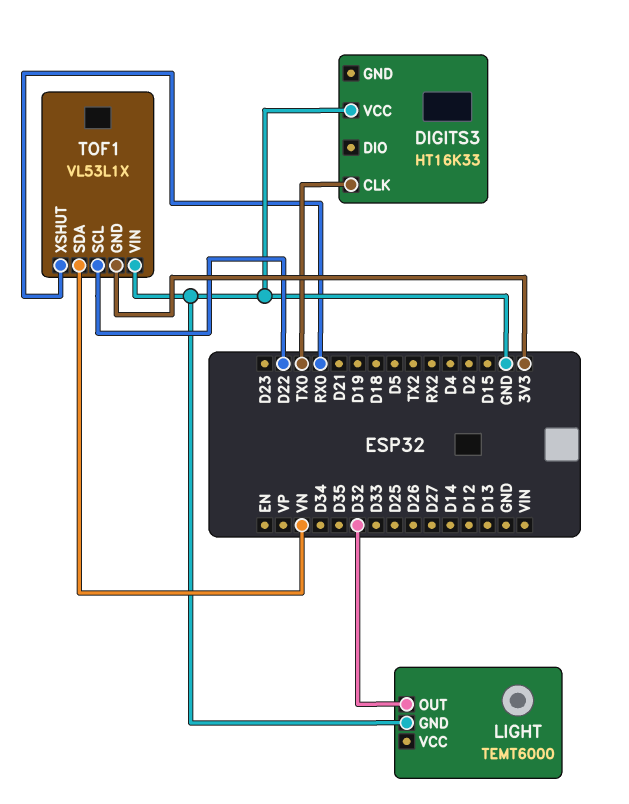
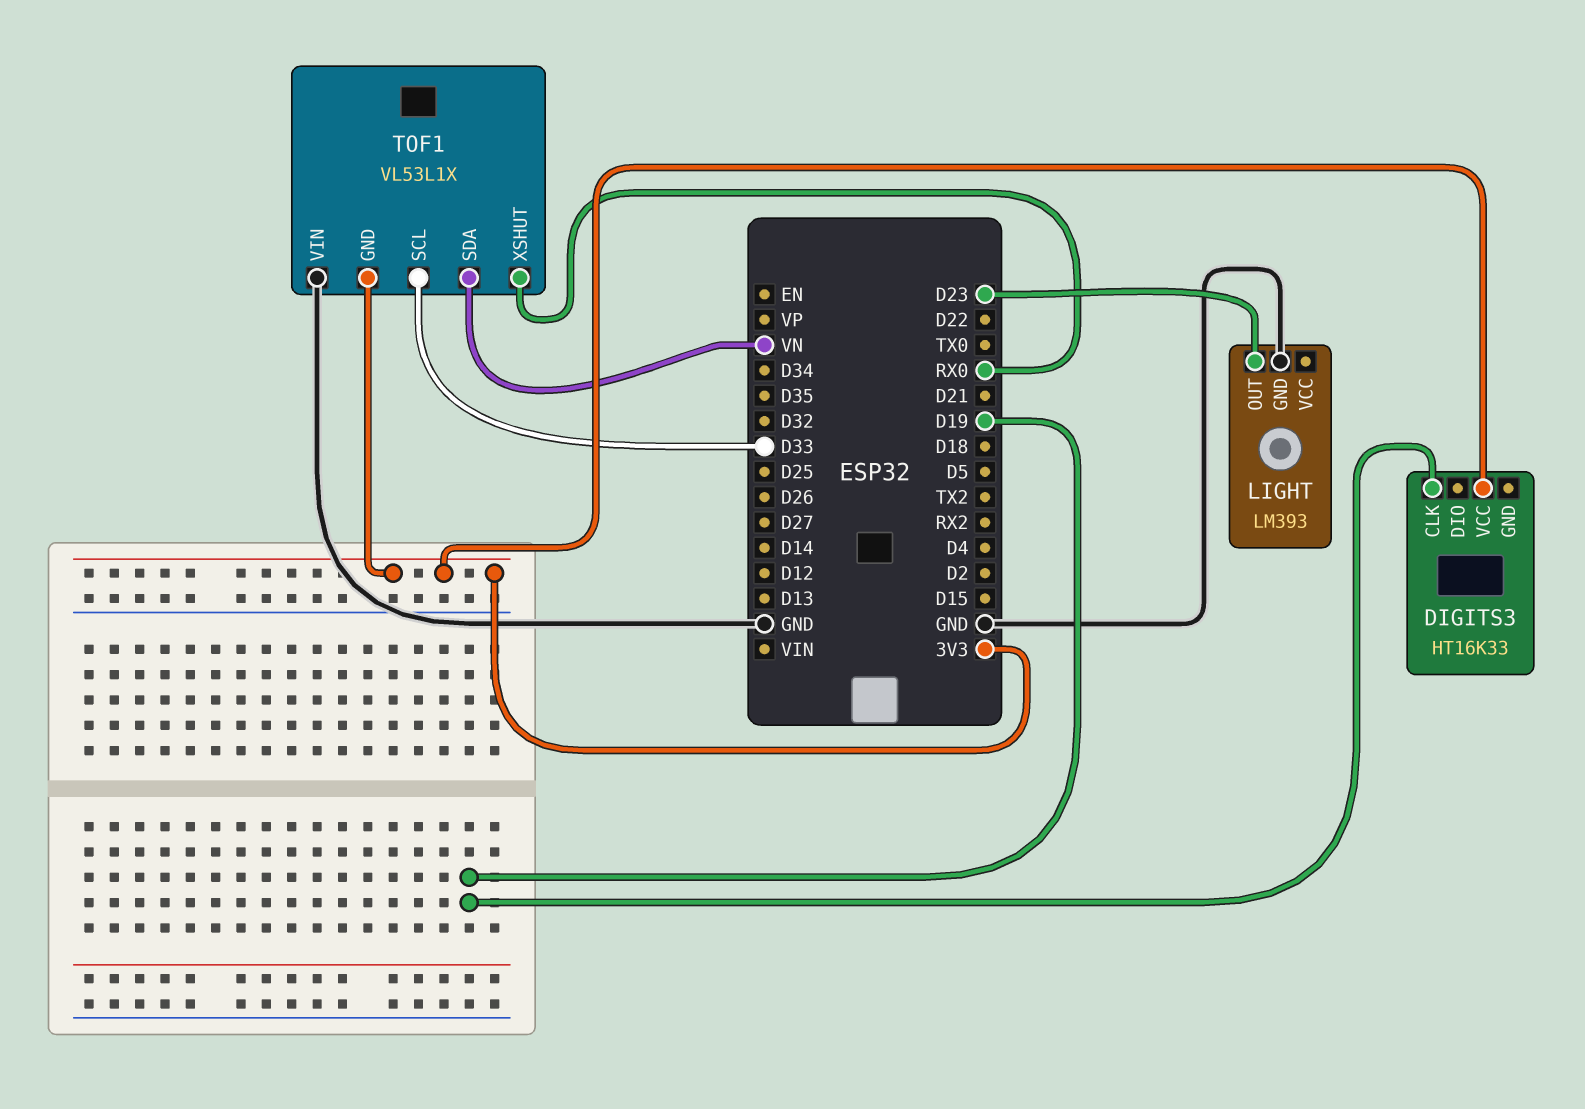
DIGITS3 pin CLK: TX0 -> D19
DIGITS3 pin VCC: GND -> 3V3
LIGHT: TEMT6000 -> LM393
LIGHT pin OUT: D32 -> D23
TOF1 pin SCL: D22 -> D33

